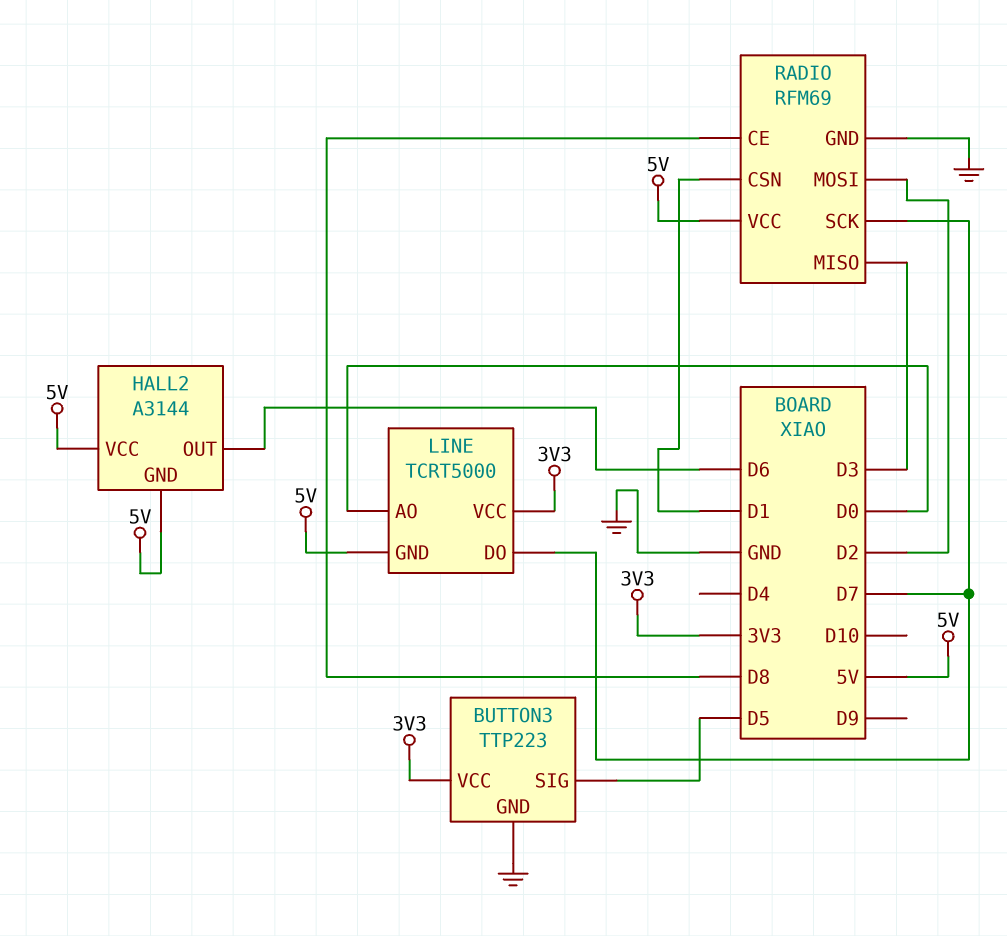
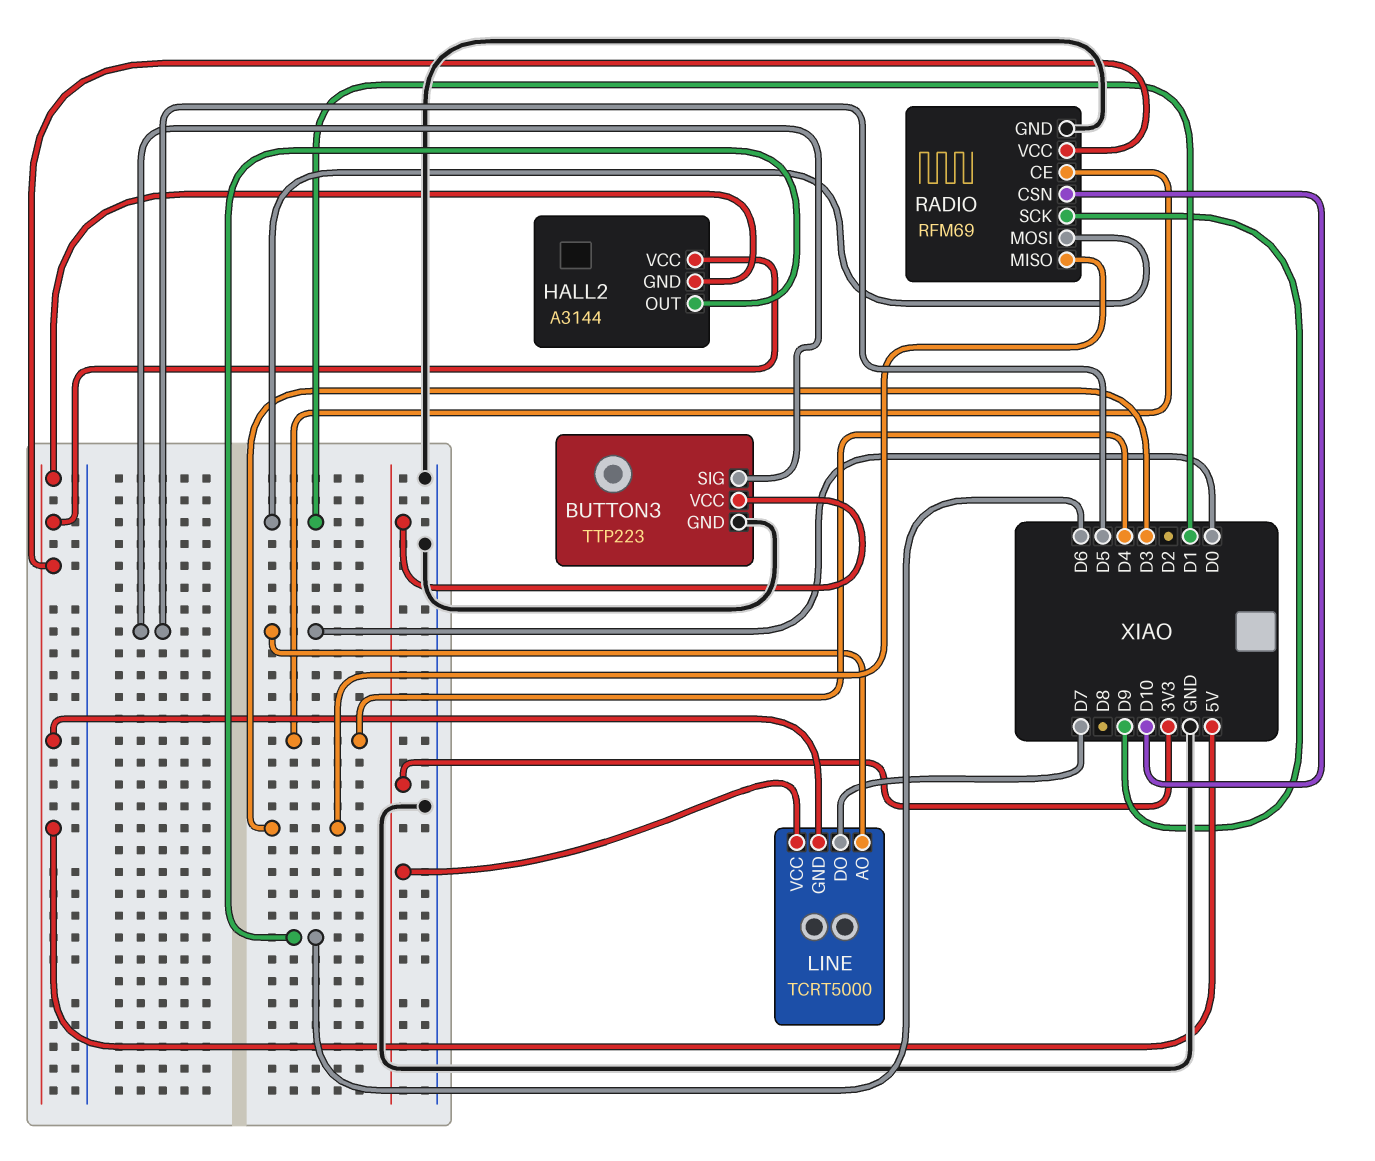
RADIO pin CE: D8 -> D4
RADIO pin CSN: D1 -> D10
RADIO pin MOSI: D2 -> D1
RADIO pin SCK: D7 -> D9

